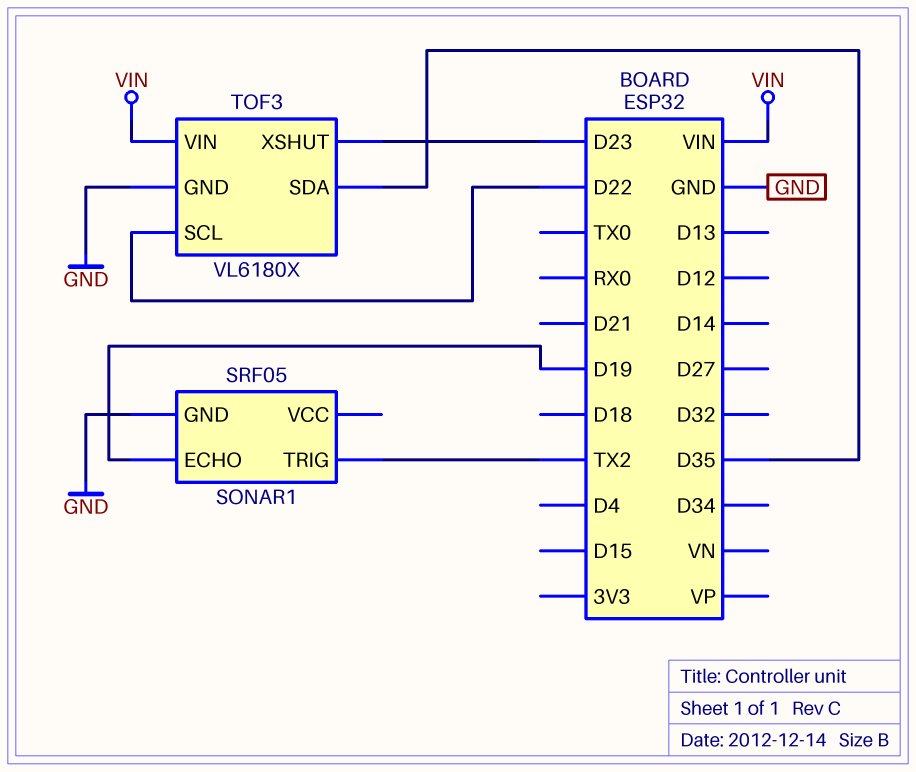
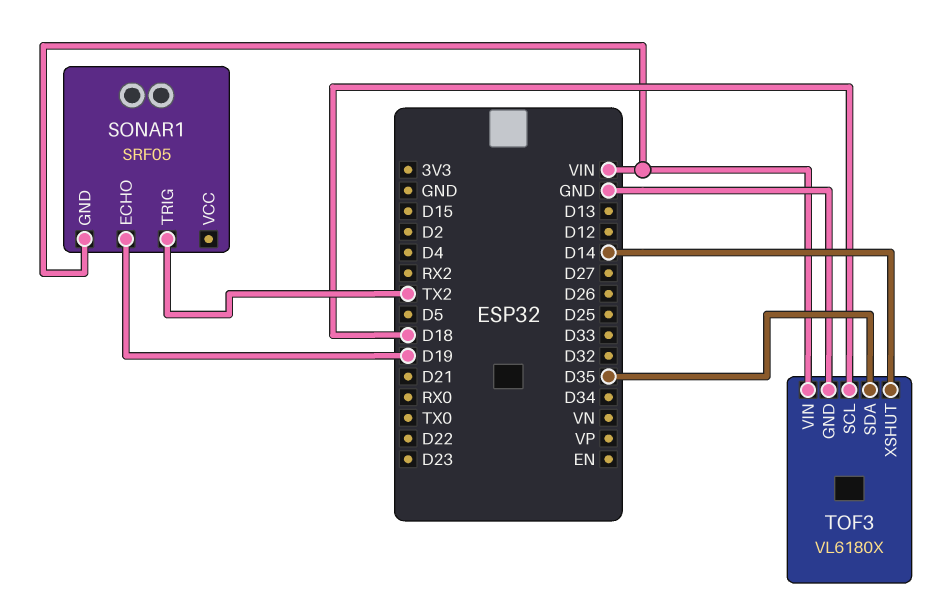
SONAR1 pin GND: GND -> VIN
TOF3 pin SCL: D22 -> D18
TOF3 pin XSHUT: D23 -> D14

